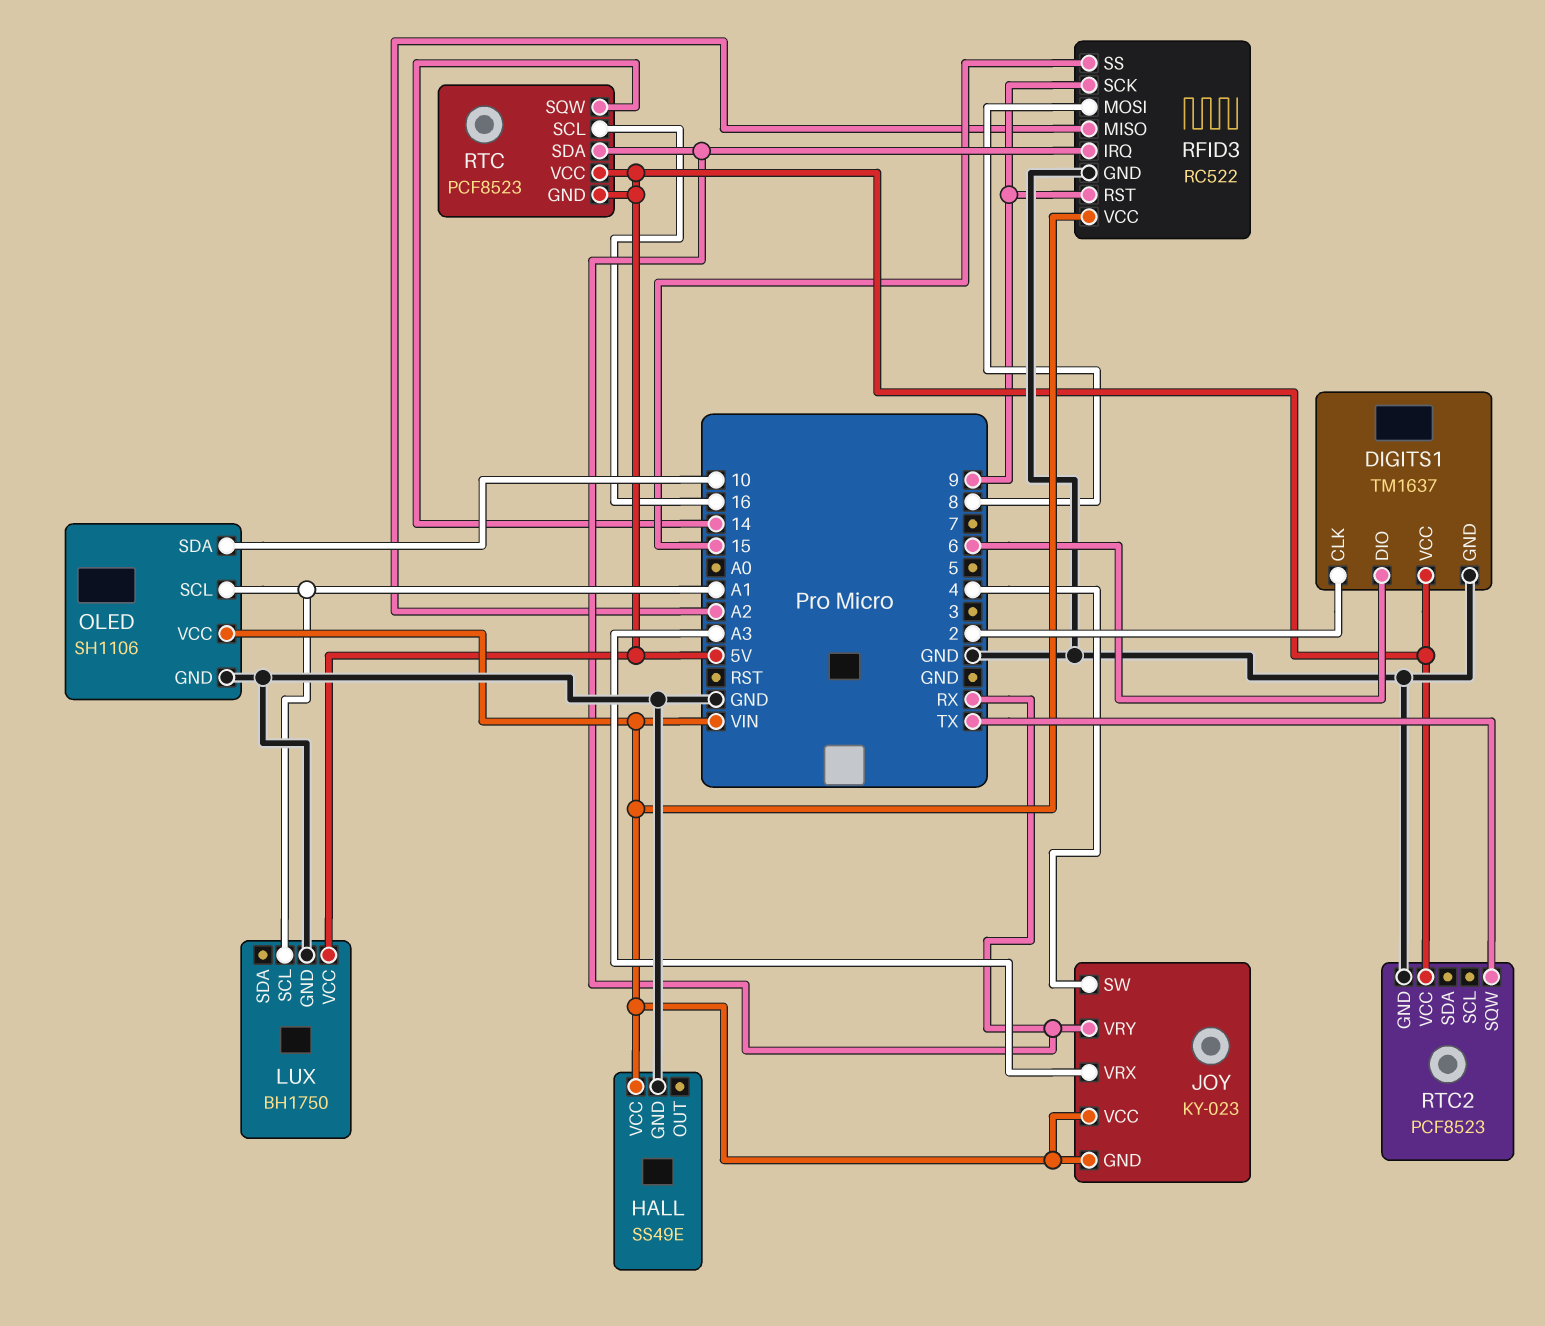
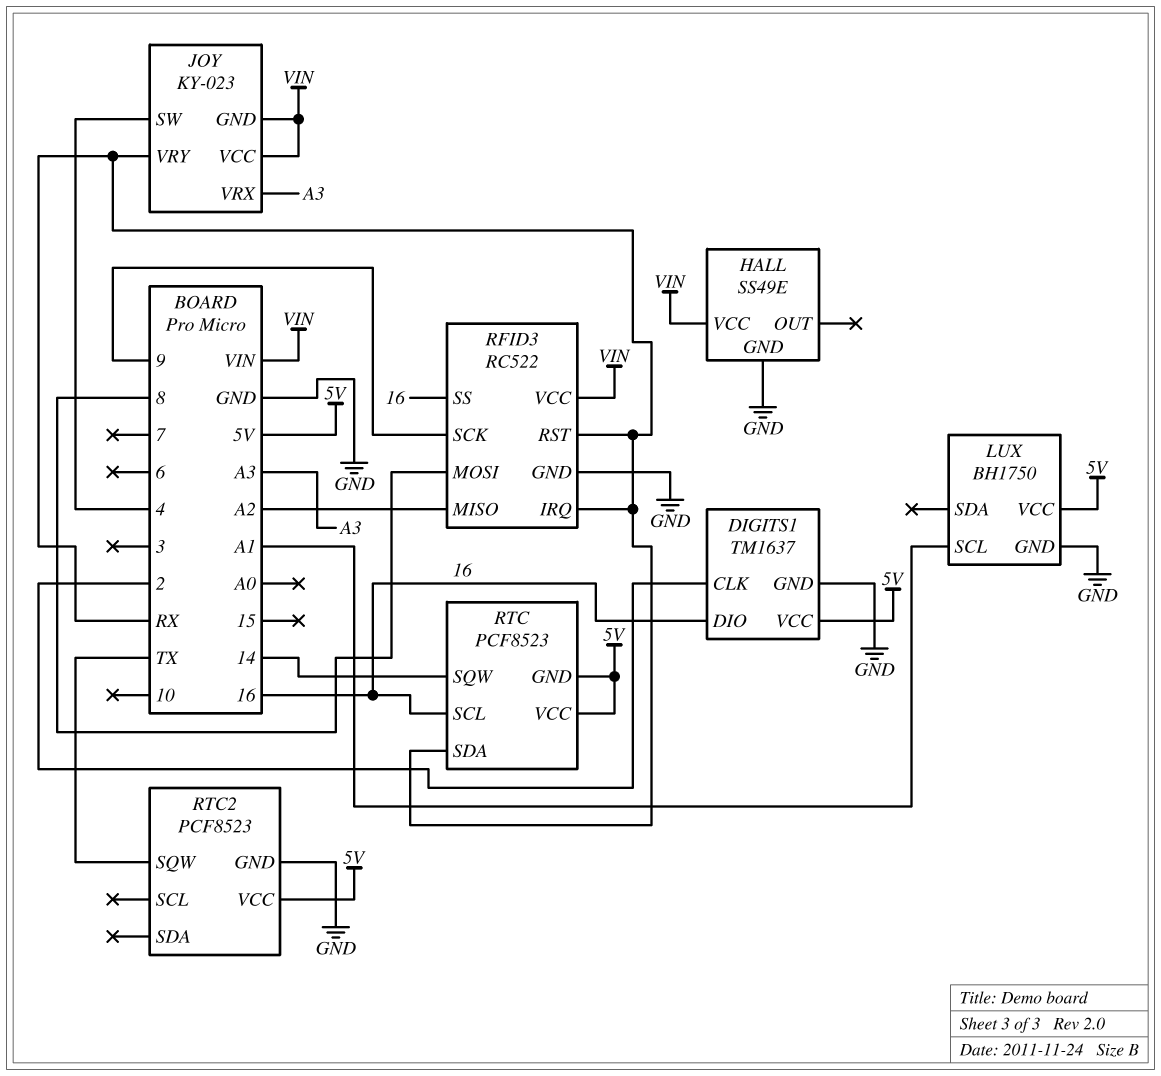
DIGITS1 pin DIO: 6 -> 16
OLED: SH1106 -> none
OLED pin GND: GND -> none
OLED pin SCL: A1 -> none
OLED pin SDA: 10 -> none
OLED pin VCC: VIN -> none
RFID3 pin RST: 9 -> RX
RFID3 pin SS: 15 -> 16

